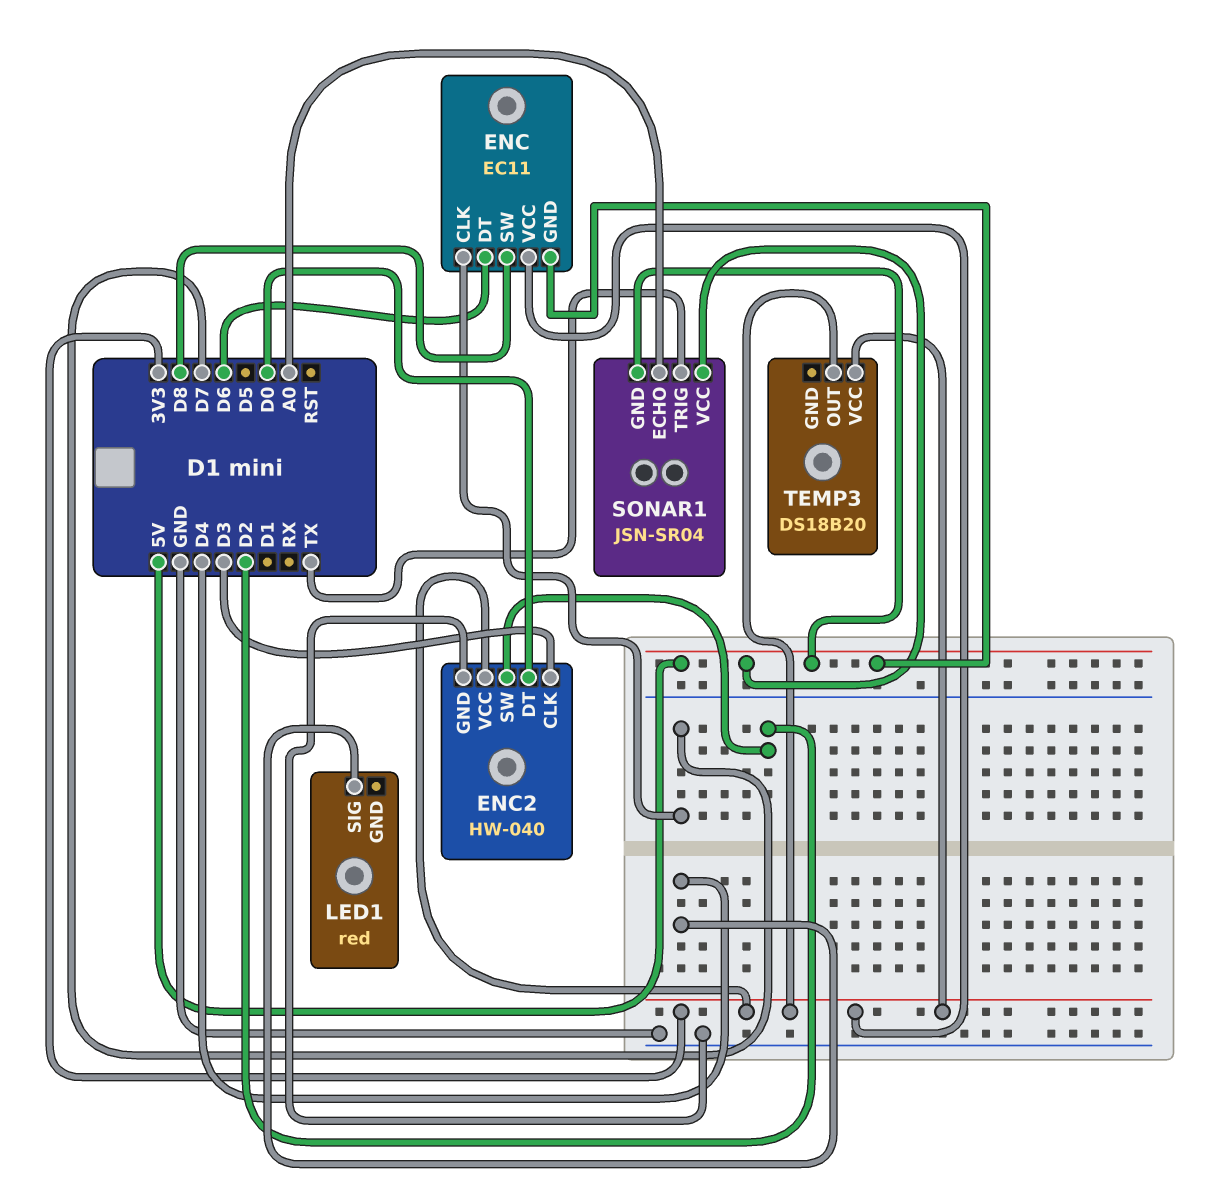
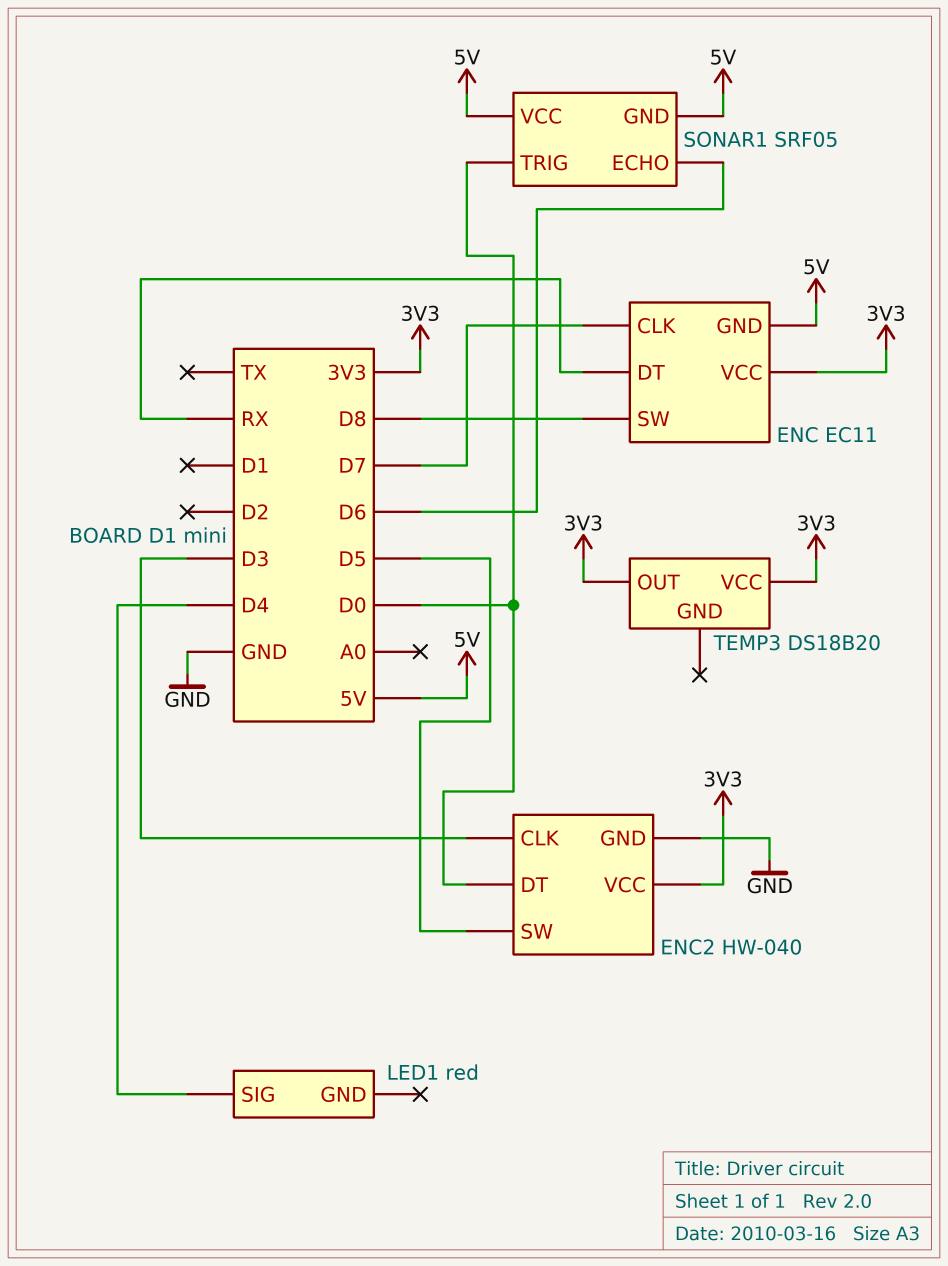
ENC pin DT: D6 -> RX
ENC2 pin SW: D2 -> D5
SONAR1: JSN-SR04 -> SRF05
SONAR1 pin ECHO: A0 -> D6
SONAR1 pin TRIG: TX -> D0

